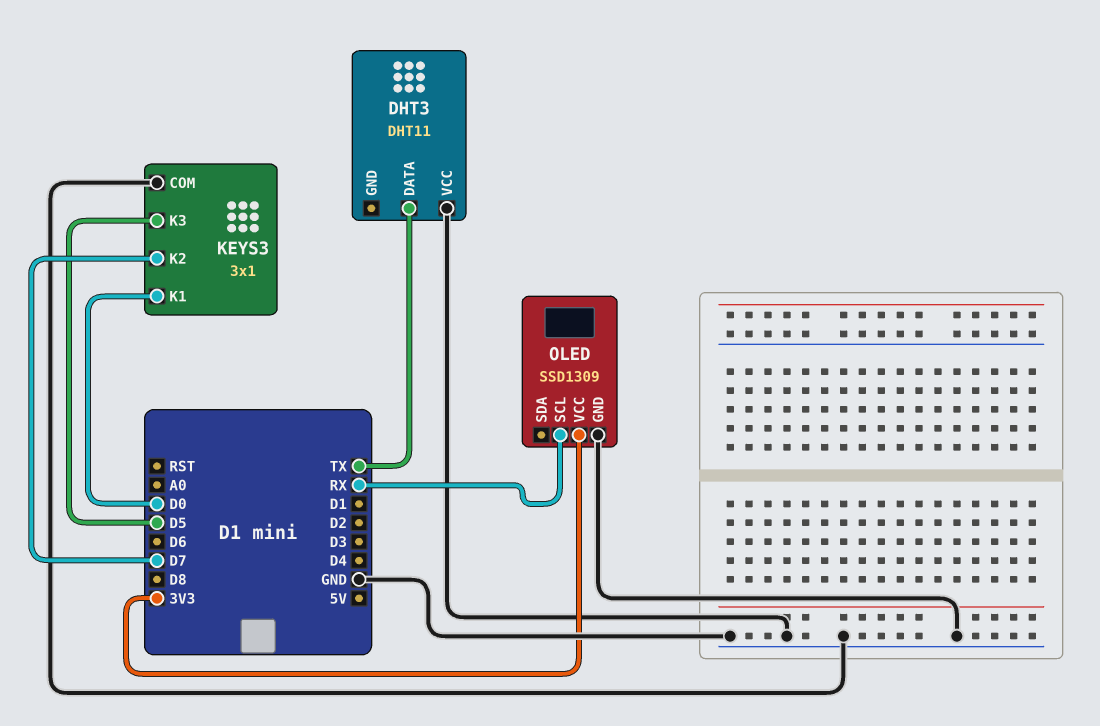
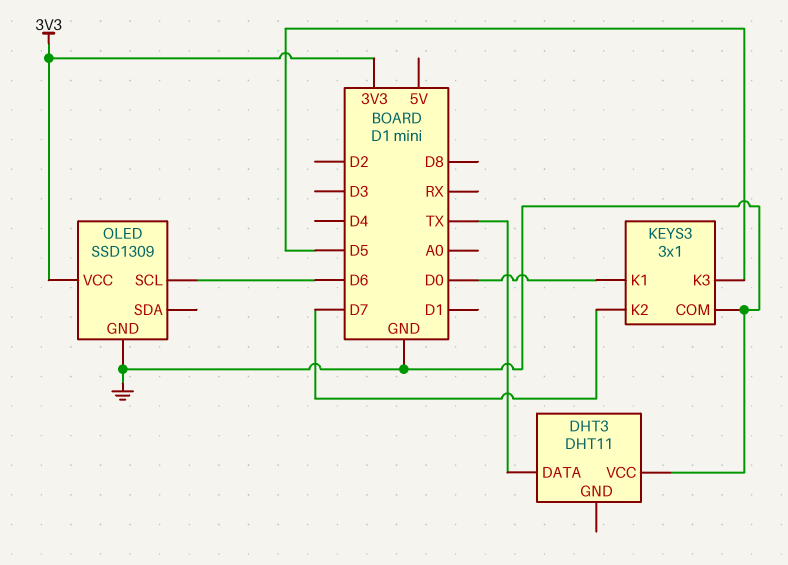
OLED pin SCL: RX -> D6

